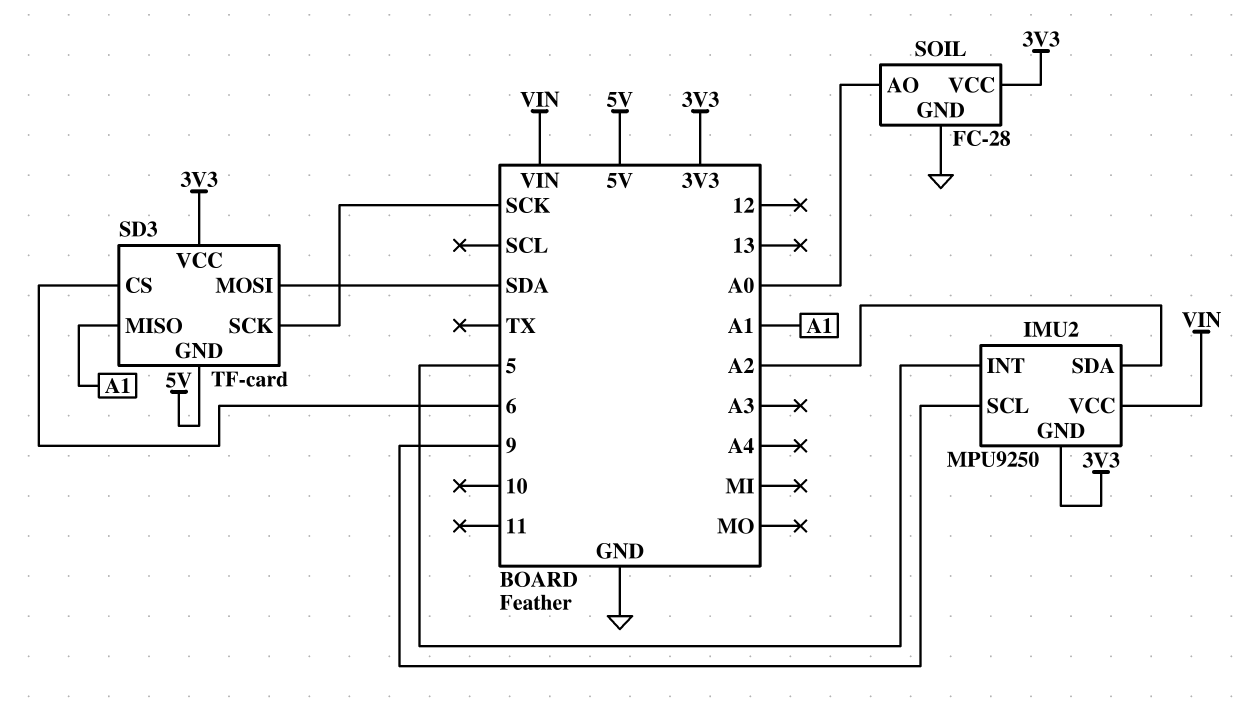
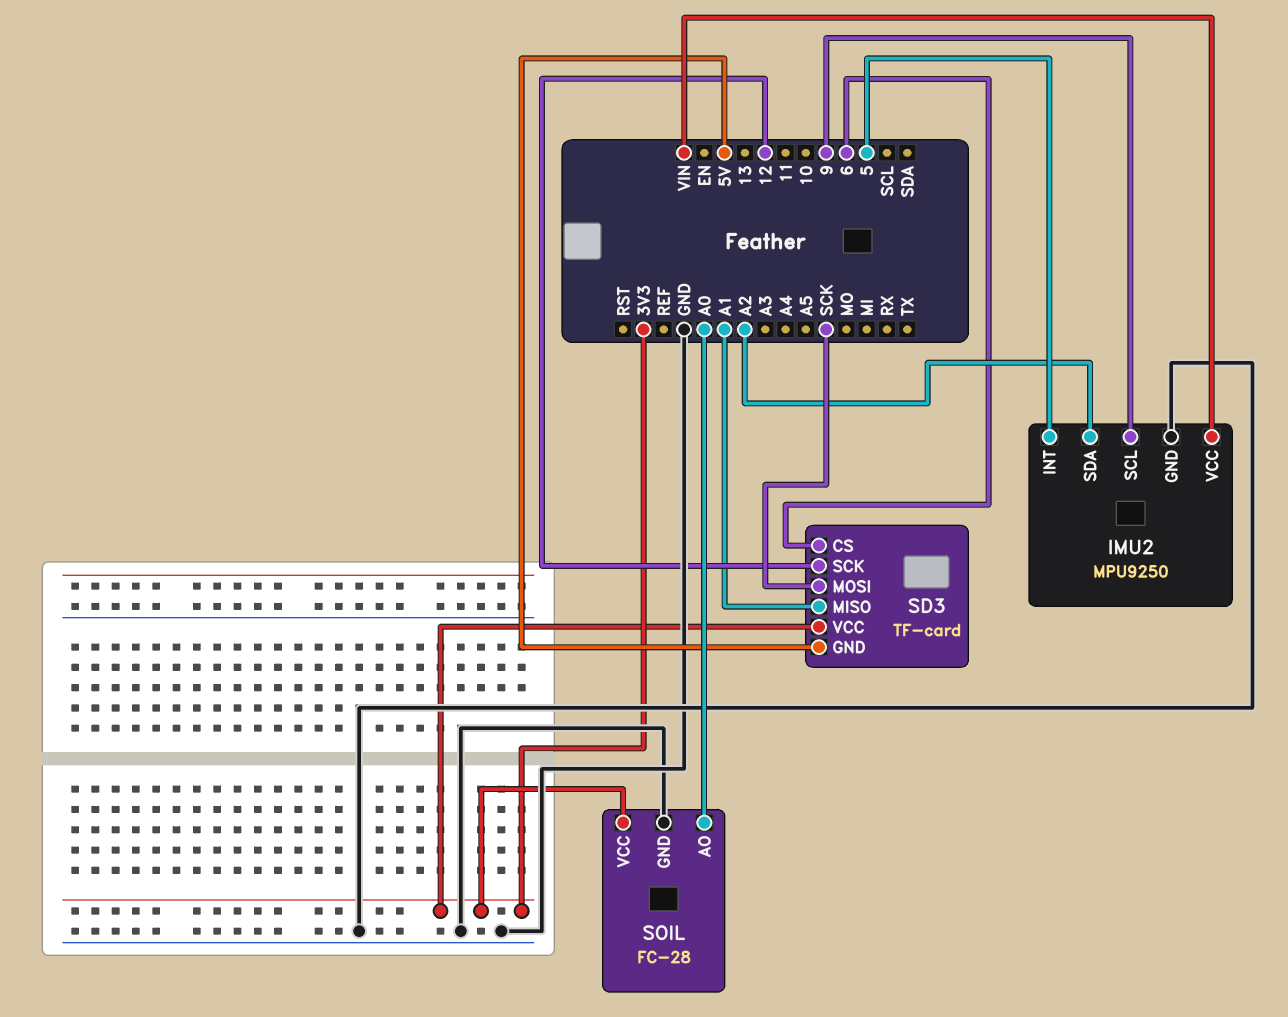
IMU2 pin GND: 3V3 -> GND
SD3 pin MOSI: SDA -> SCK
SD3 pin SCK: SCK -> 12

